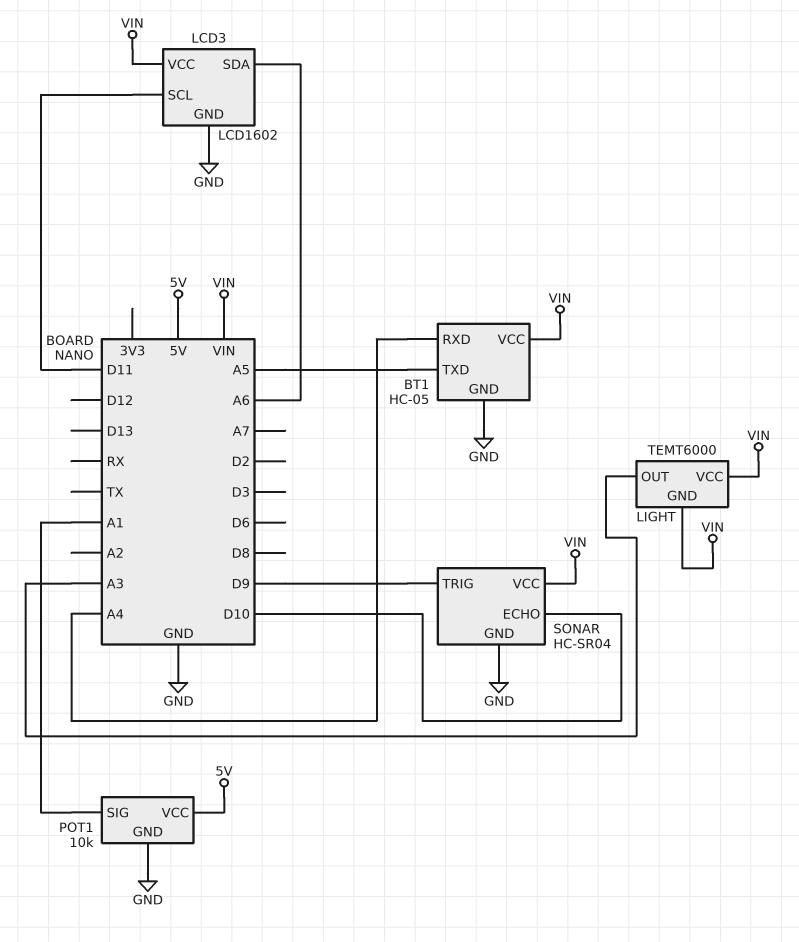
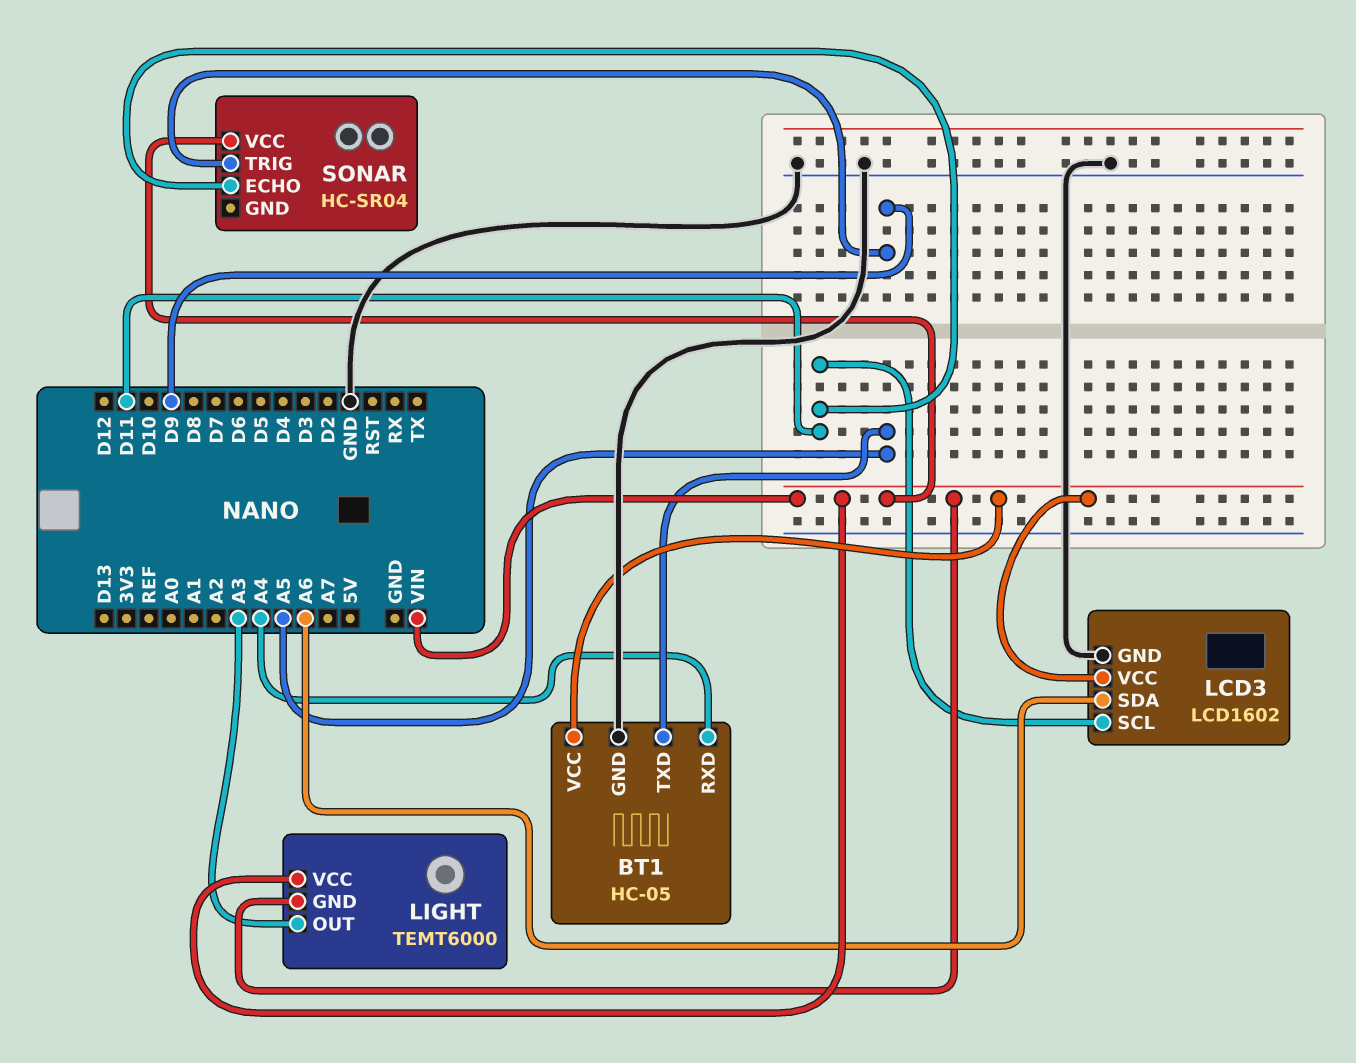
POT1: 10k -> none
POT1 pin GND: GND -> none
POT1 pin SIG: A1 -> none
POT1 pin VCC: 5V -> none
SONAR pin ECHO: D10 -> D11
SONAR pin GND: GND -> none

